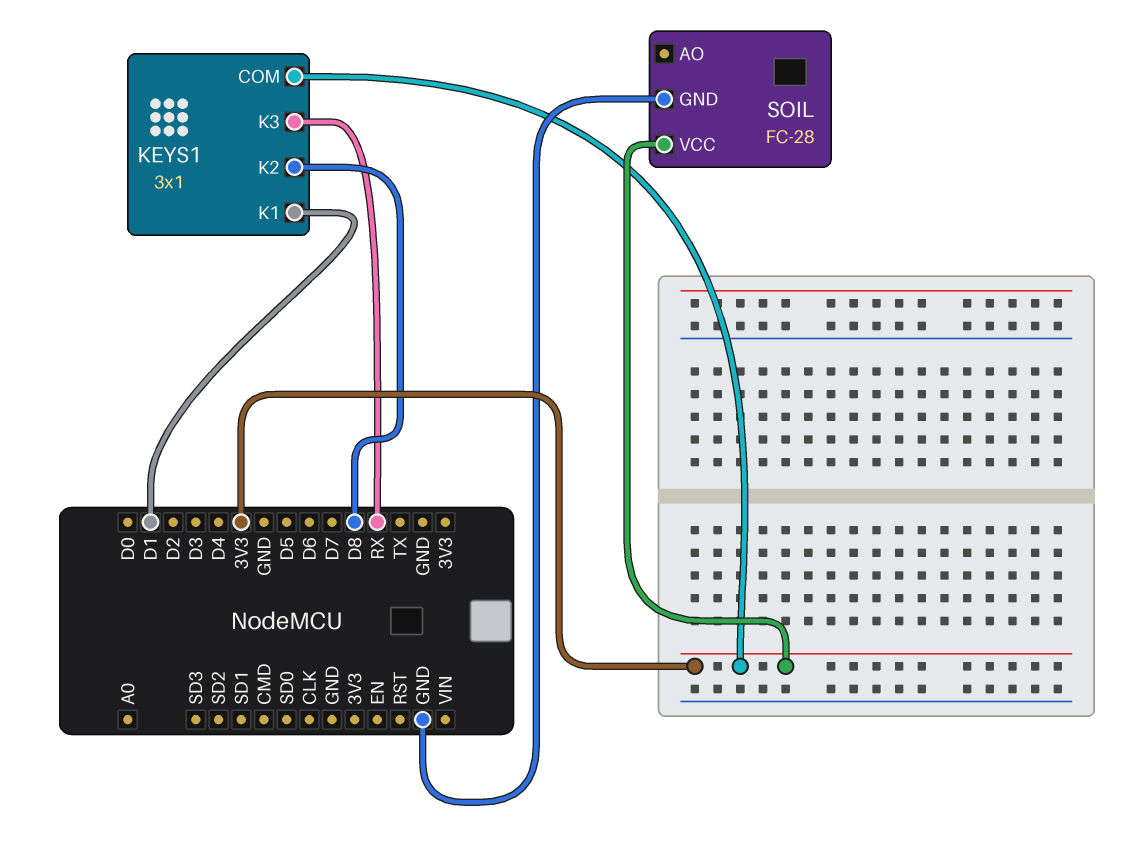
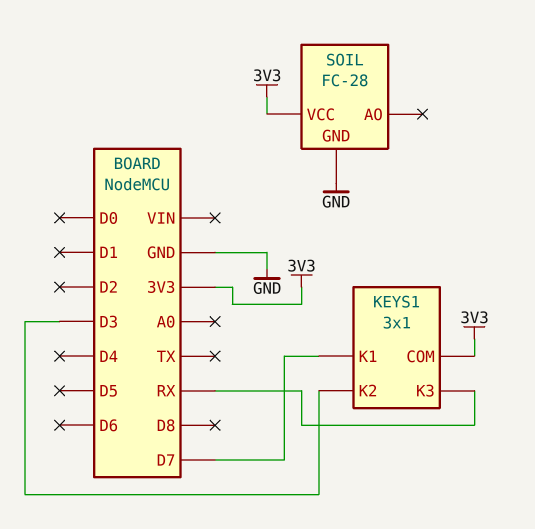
KEYS1 pin K1: D1 -> D7
KEYS1 pin K2: D8 -> D3

